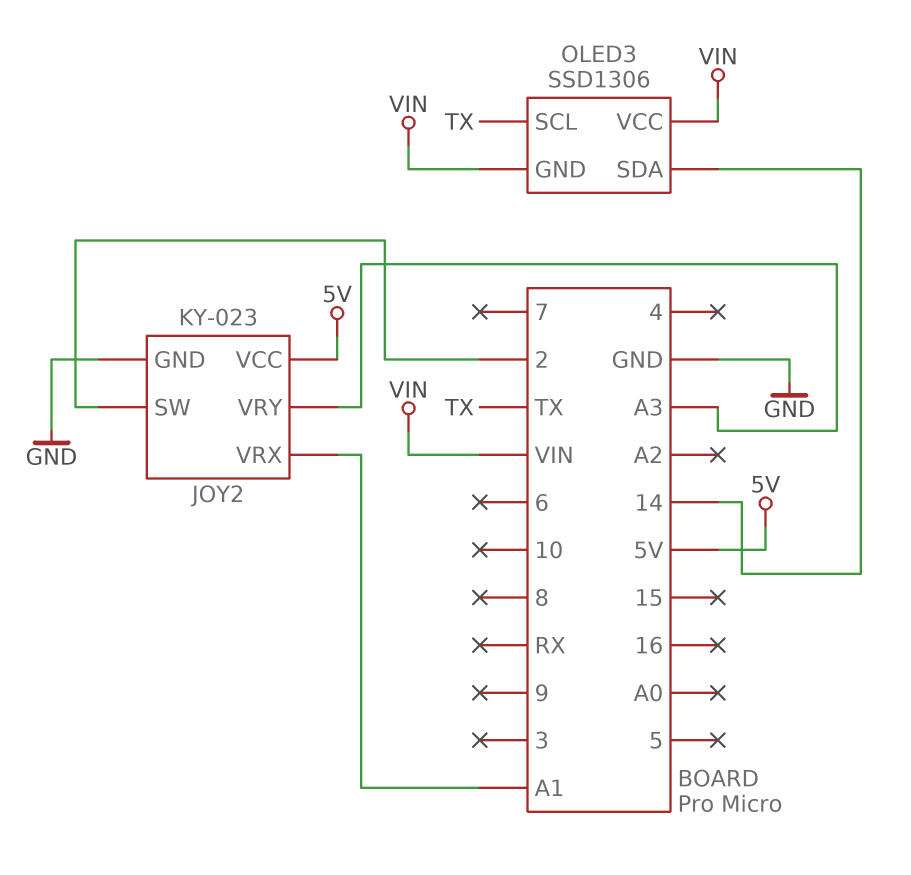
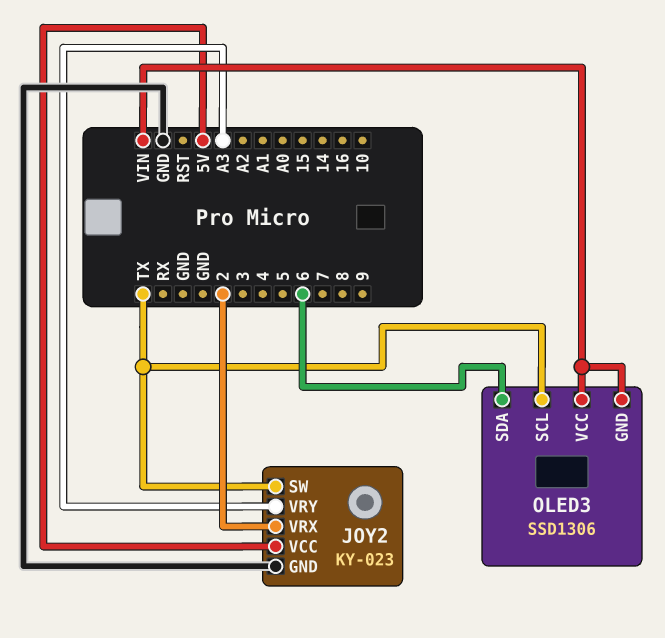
JOY2 pin SW: 2 -> TX
JOY2 pin VRX: A1 -> 2
OLED3 pin SDA: 14 -> 6

